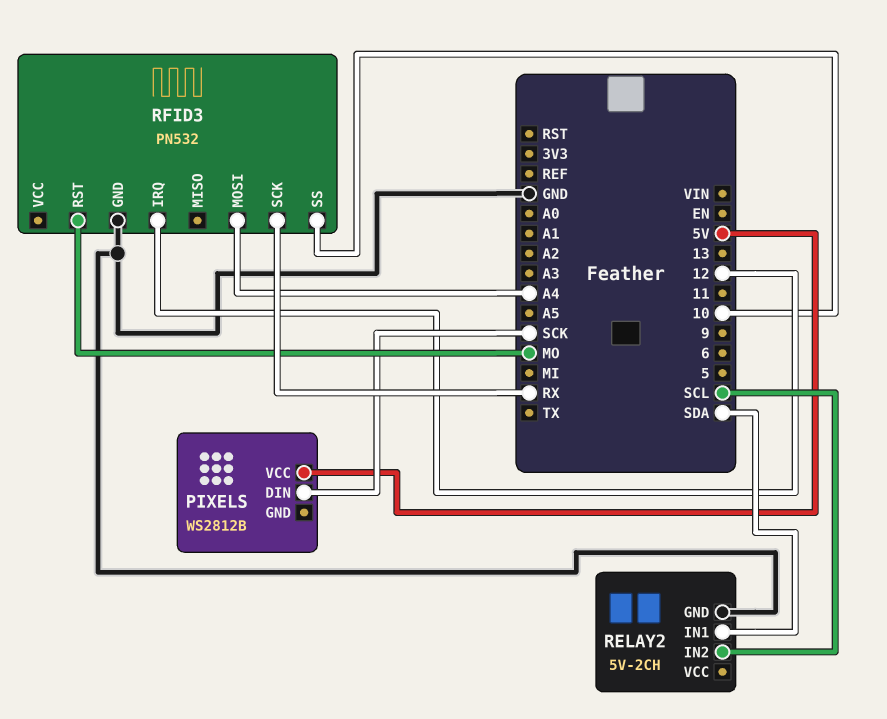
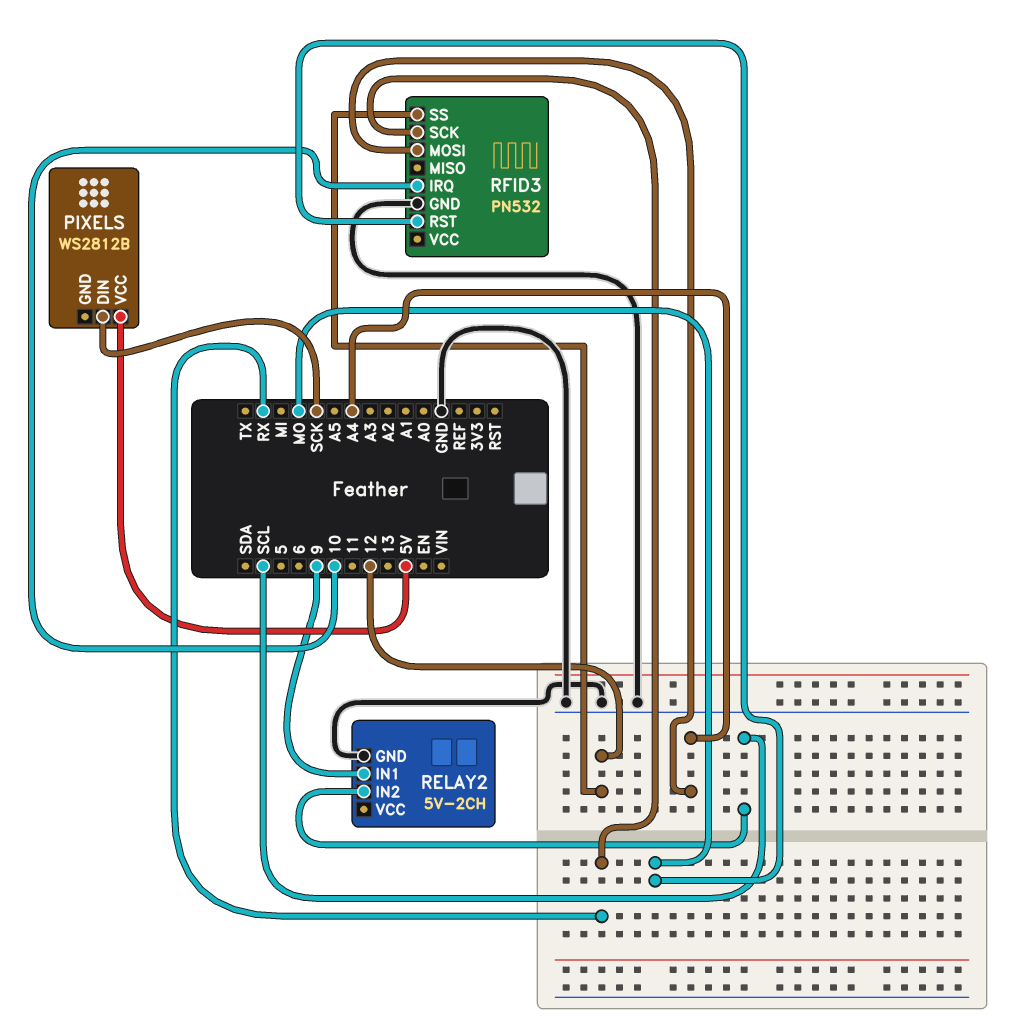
RELAY2 pin IN1: SDA -> 9
RFID3 pin IRQ: 12 -> 10
RFID3 pin SS: 10 -> 12

